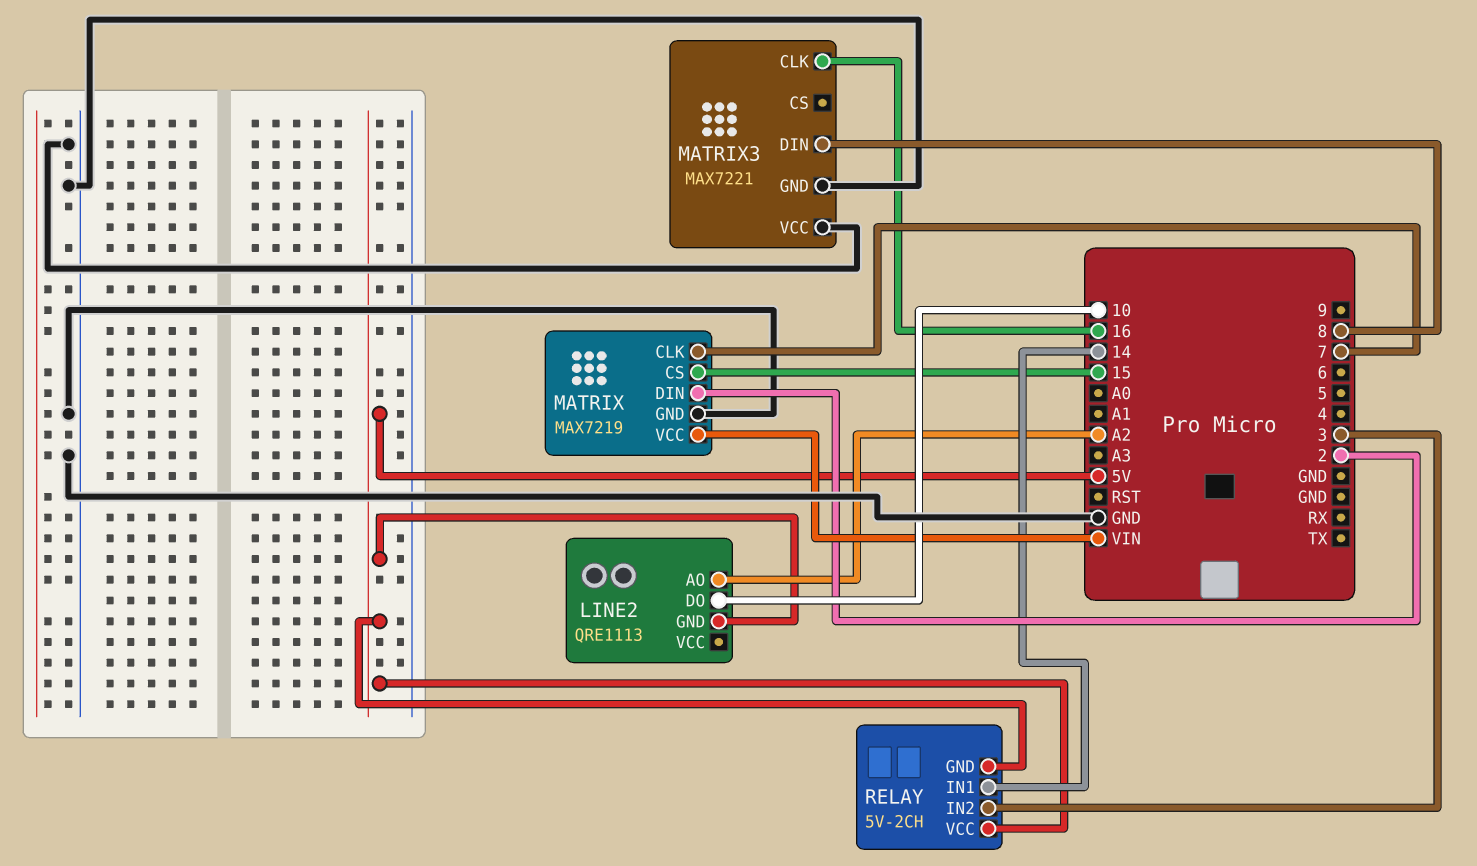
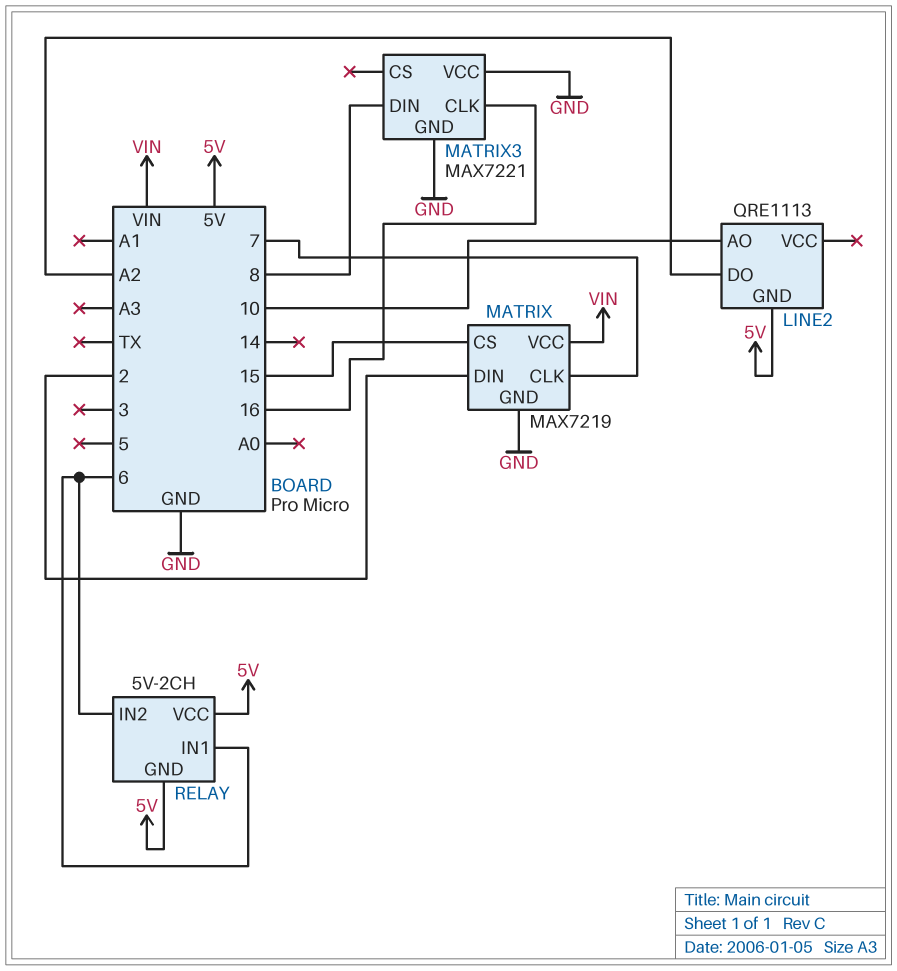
LINE2 pin AO: A2 -> 10
LINE2 pin DO: 10 -> A2
RELAY pin IN1: 14 -> 6
RELAY pin IN2: 3 -> 6

